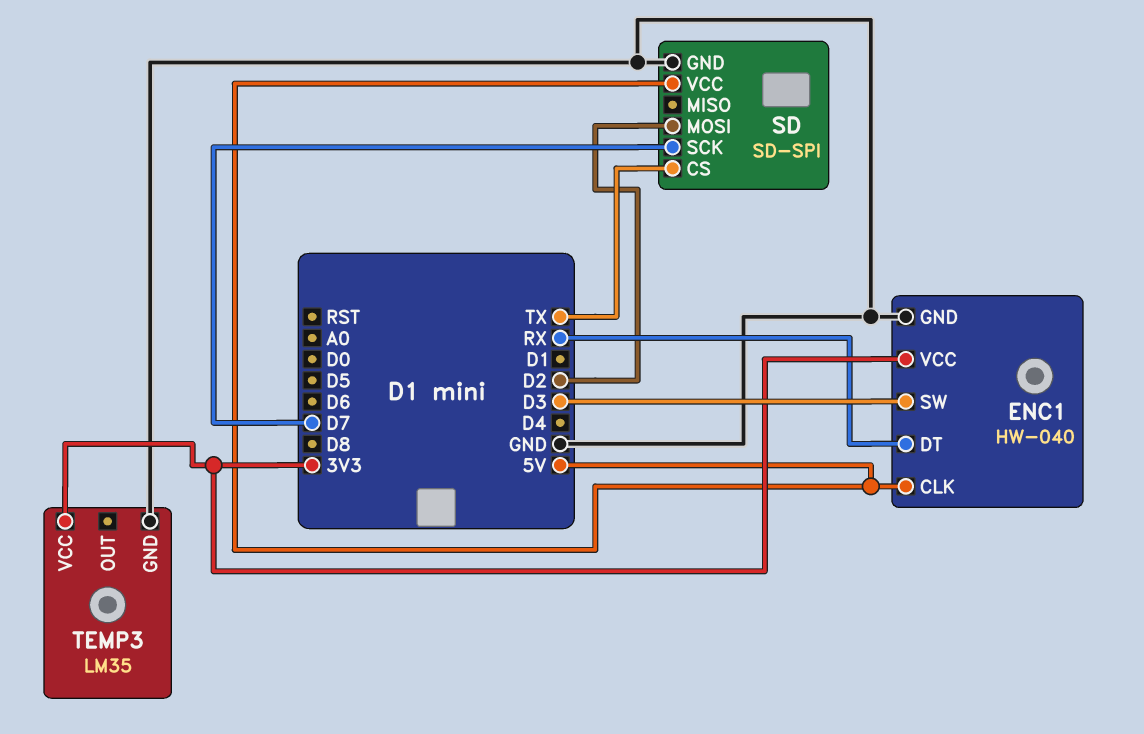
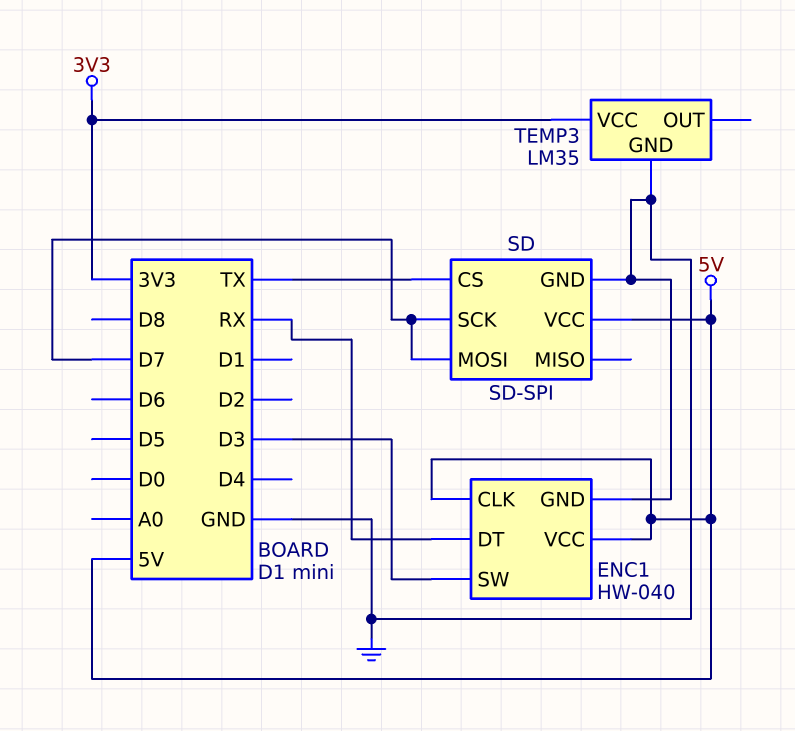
ENC1 pin VCC: 3V3 -> 5V
SD pin MOSI: D2 -> D7

